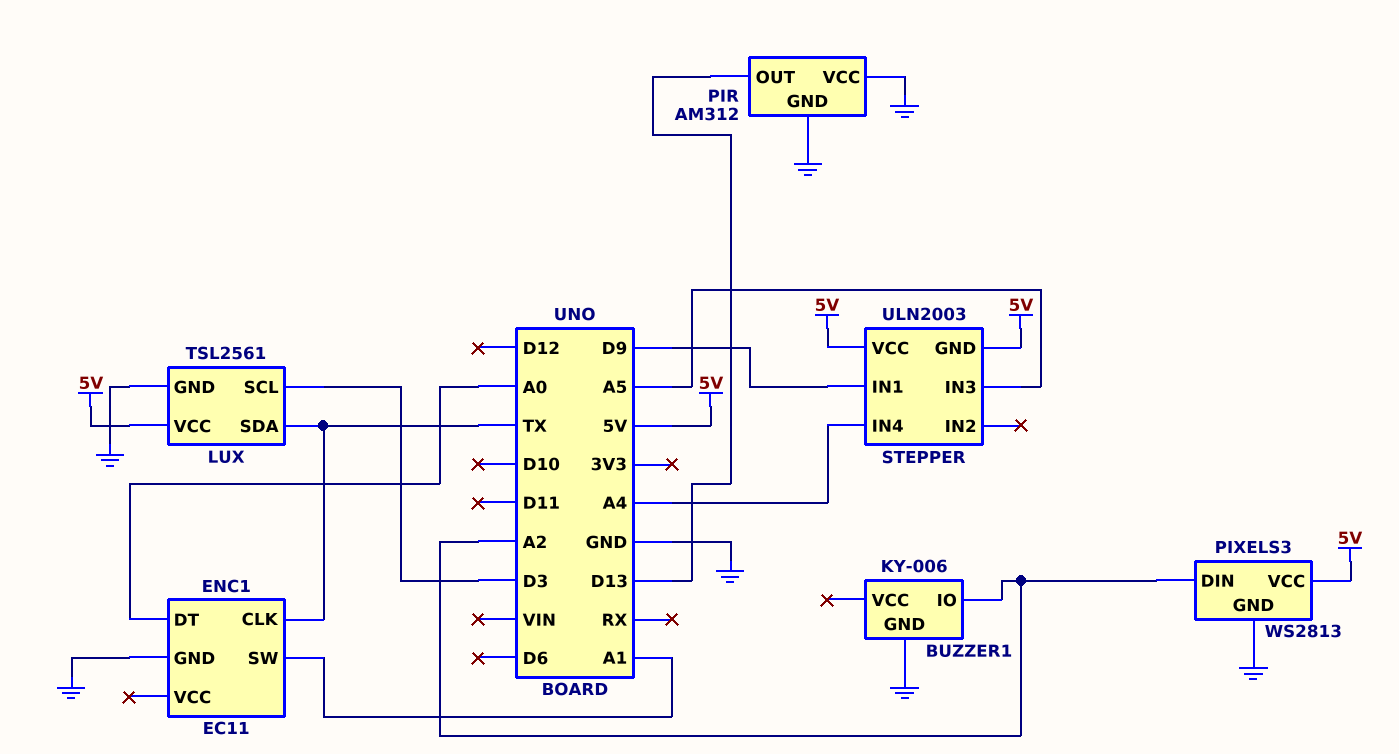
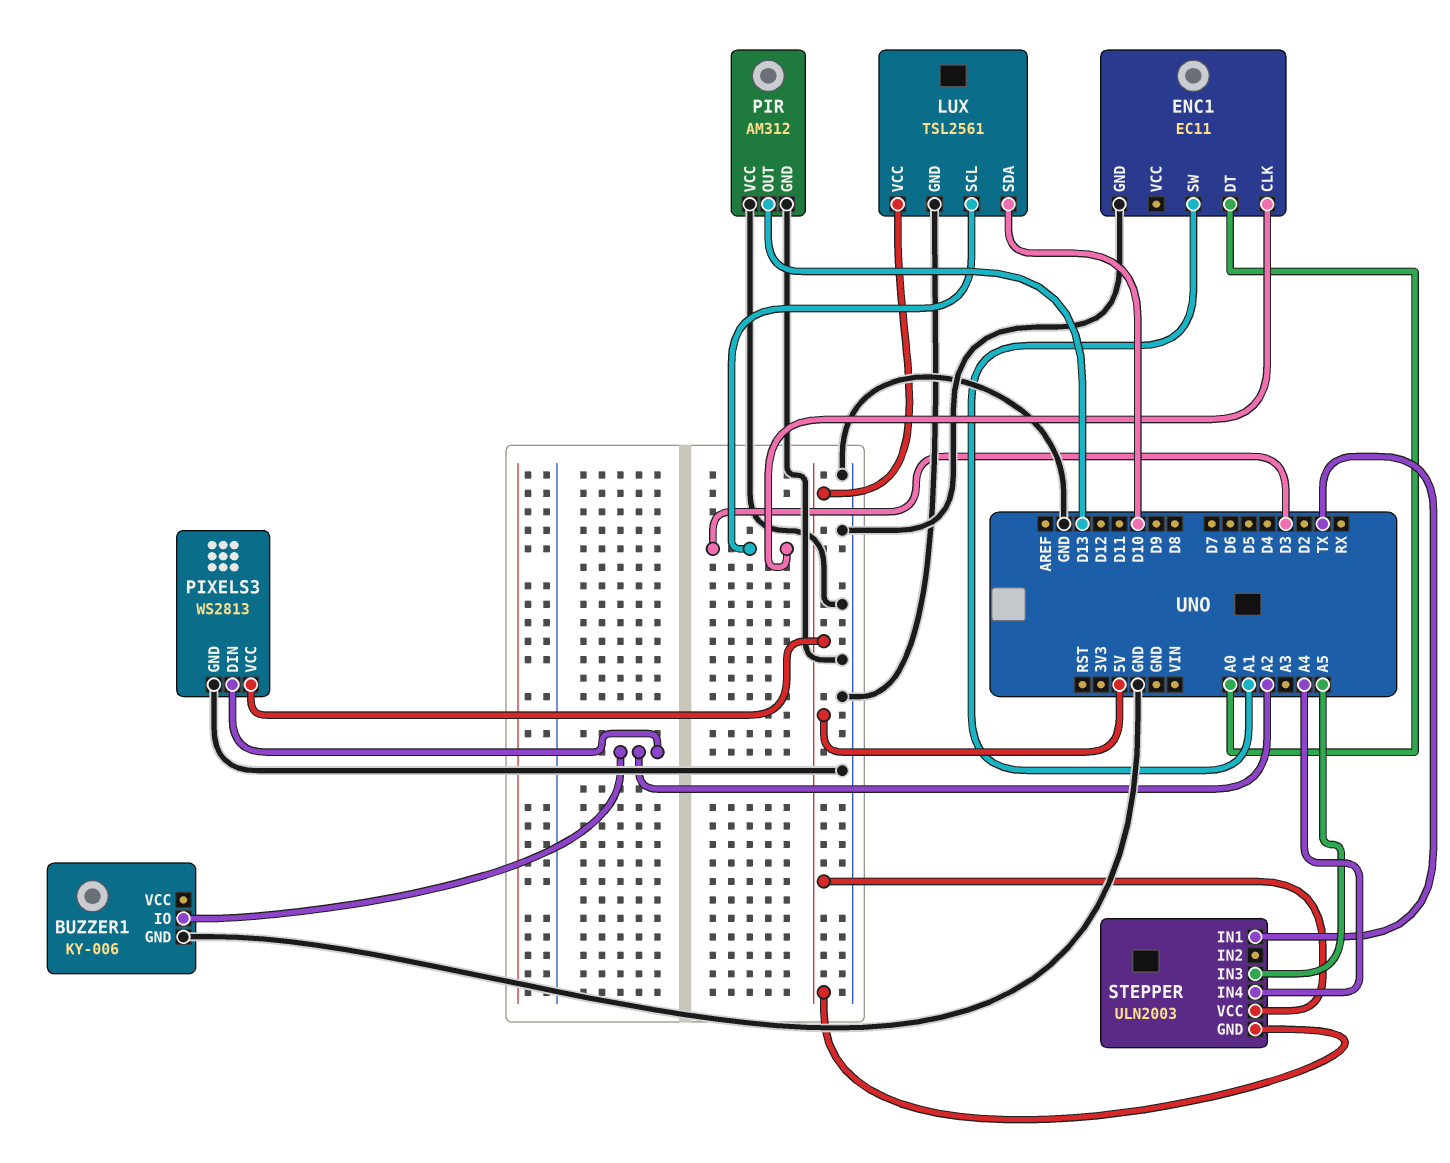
ENC1 pin CLK: TX -> D3
LUX pin SDA: TX -> D10
STEPPER pin IN1: D9 -> TX

